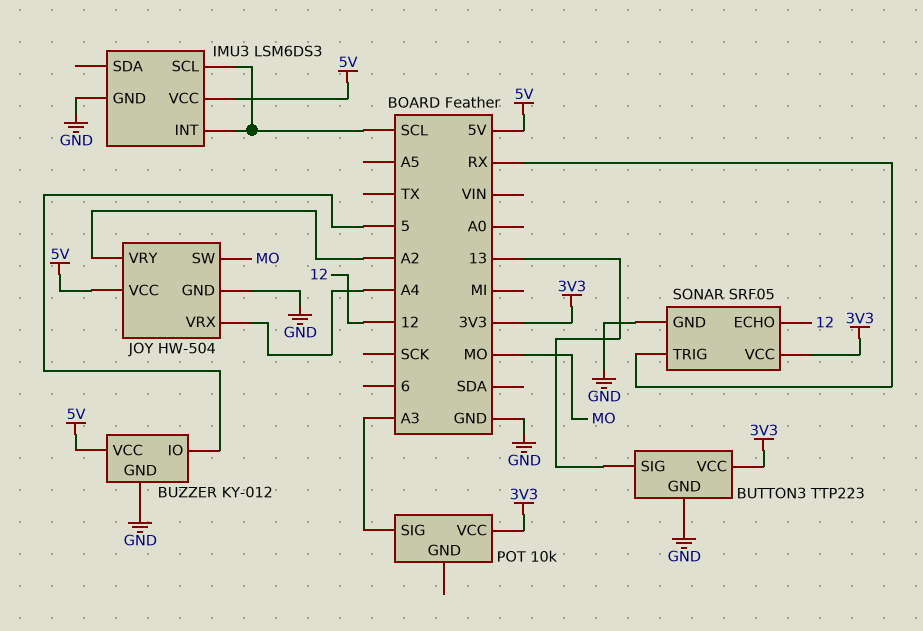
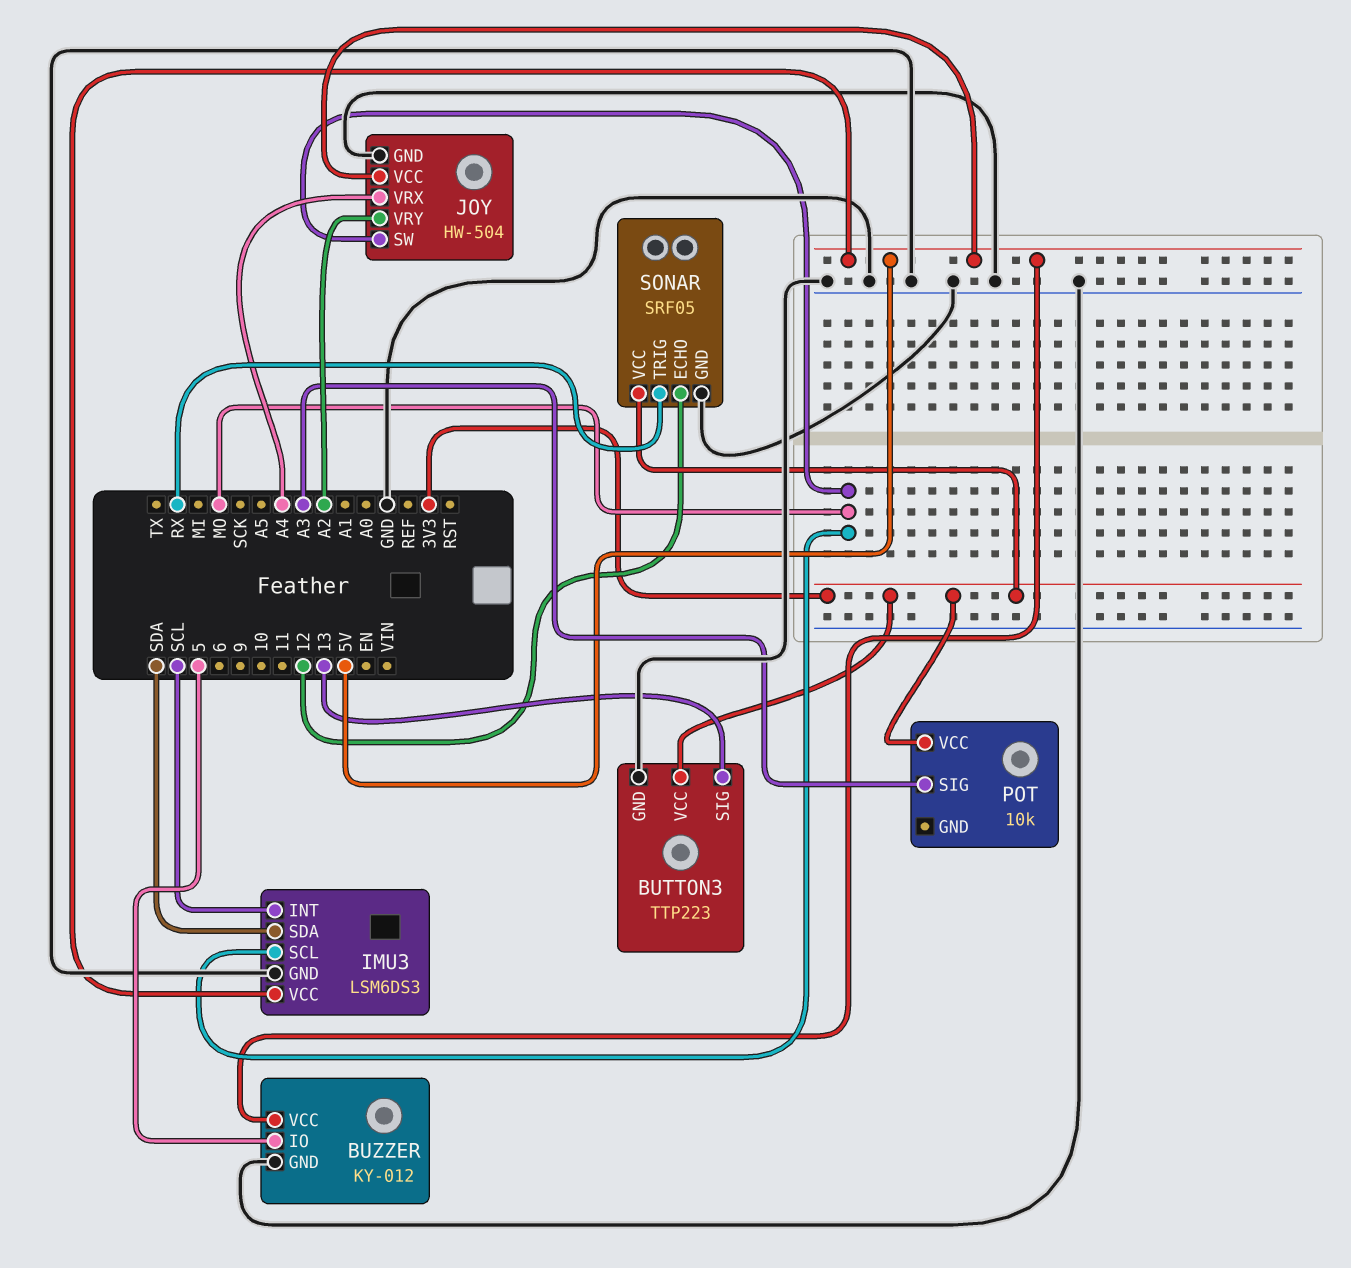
IMU3 pin SCL: SCL -> MO
IMU3 pin SDA: none -> SDA

